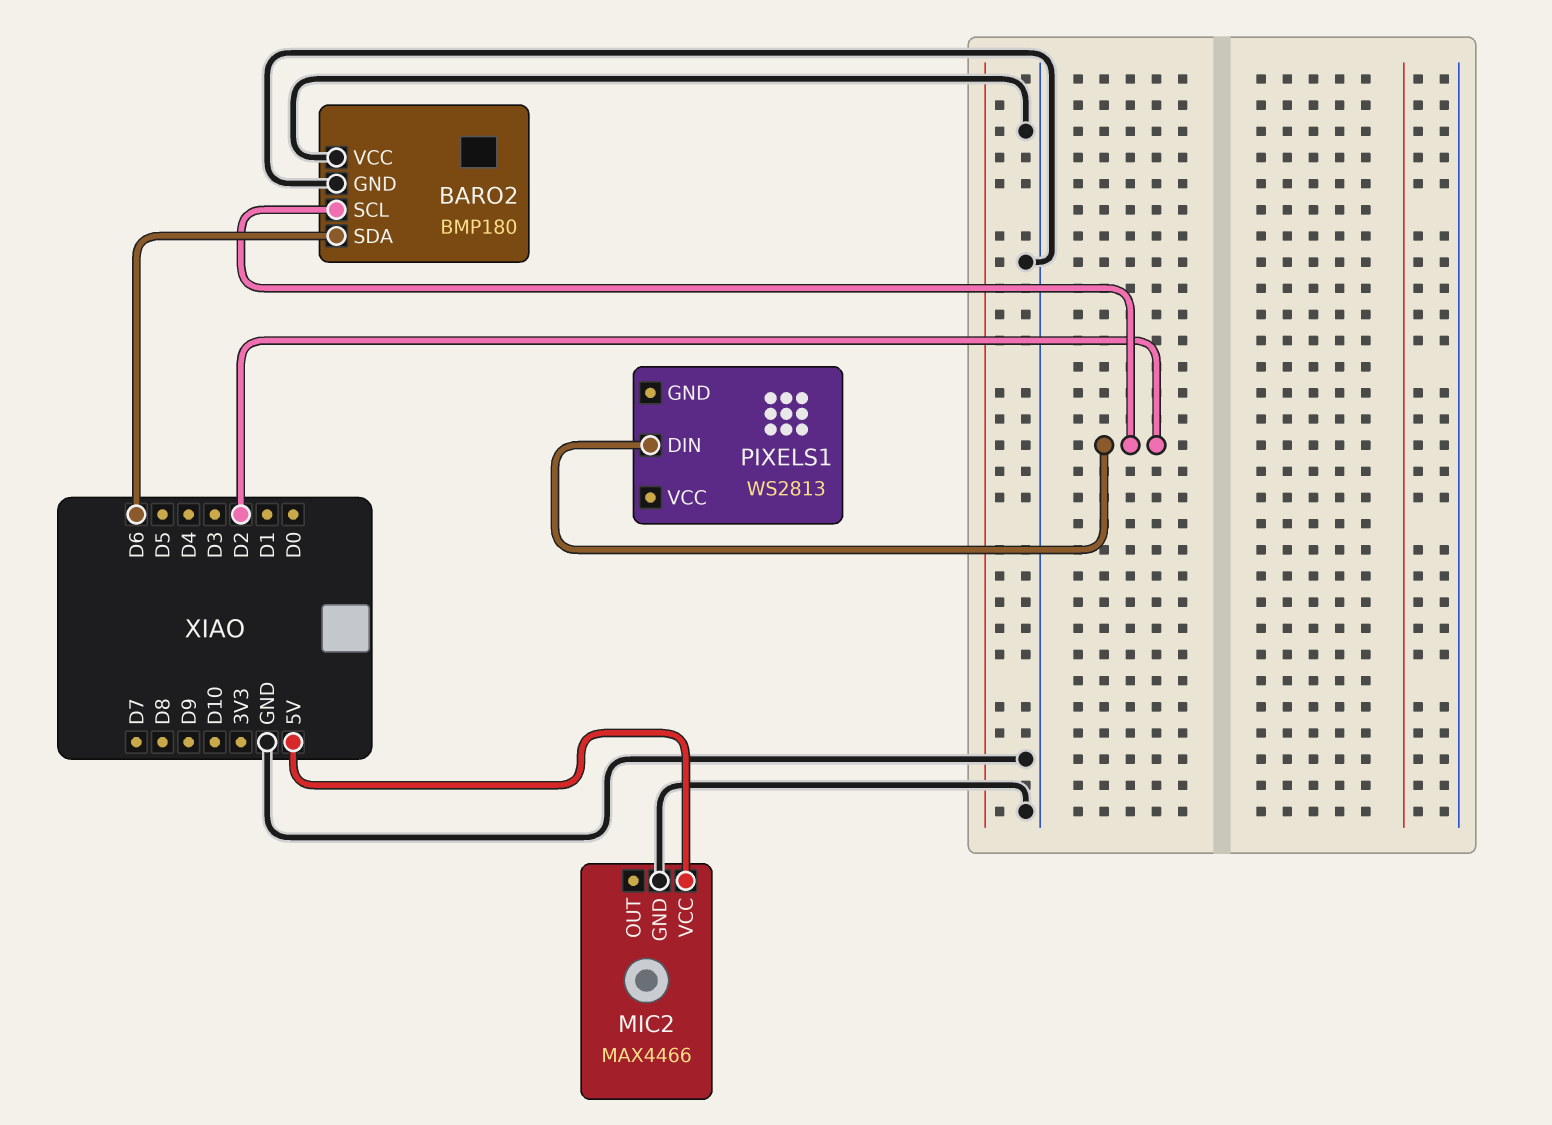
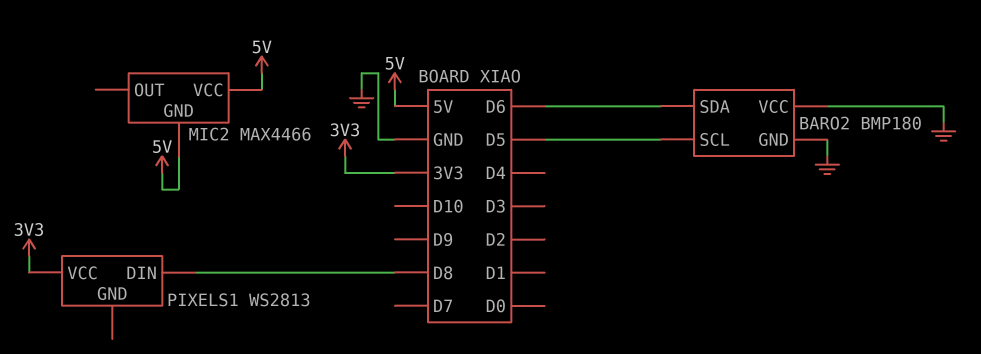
BARO2 pin SCL: D2 -> D5
MIC2 pin GND: GND -> 5V
PIXELS1 pin DIN: D2 -> D8
PIXELS1 pin VCC: none -> 3V3

